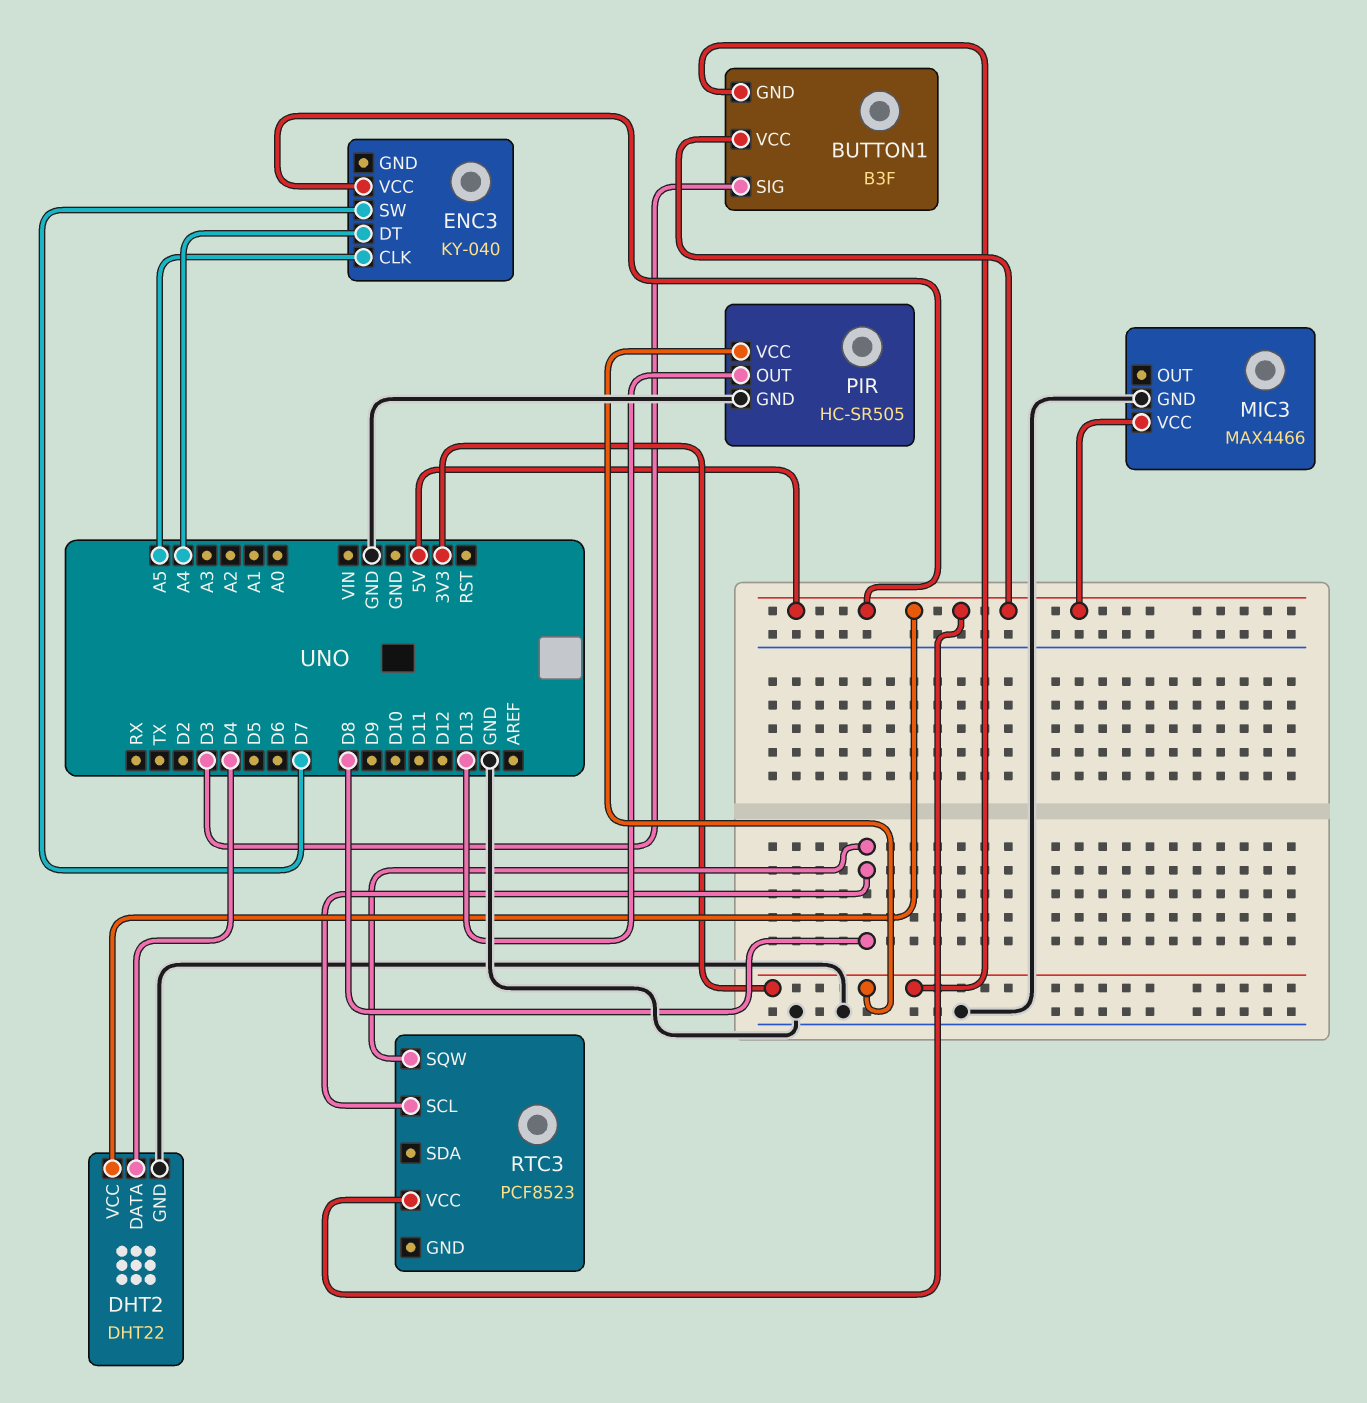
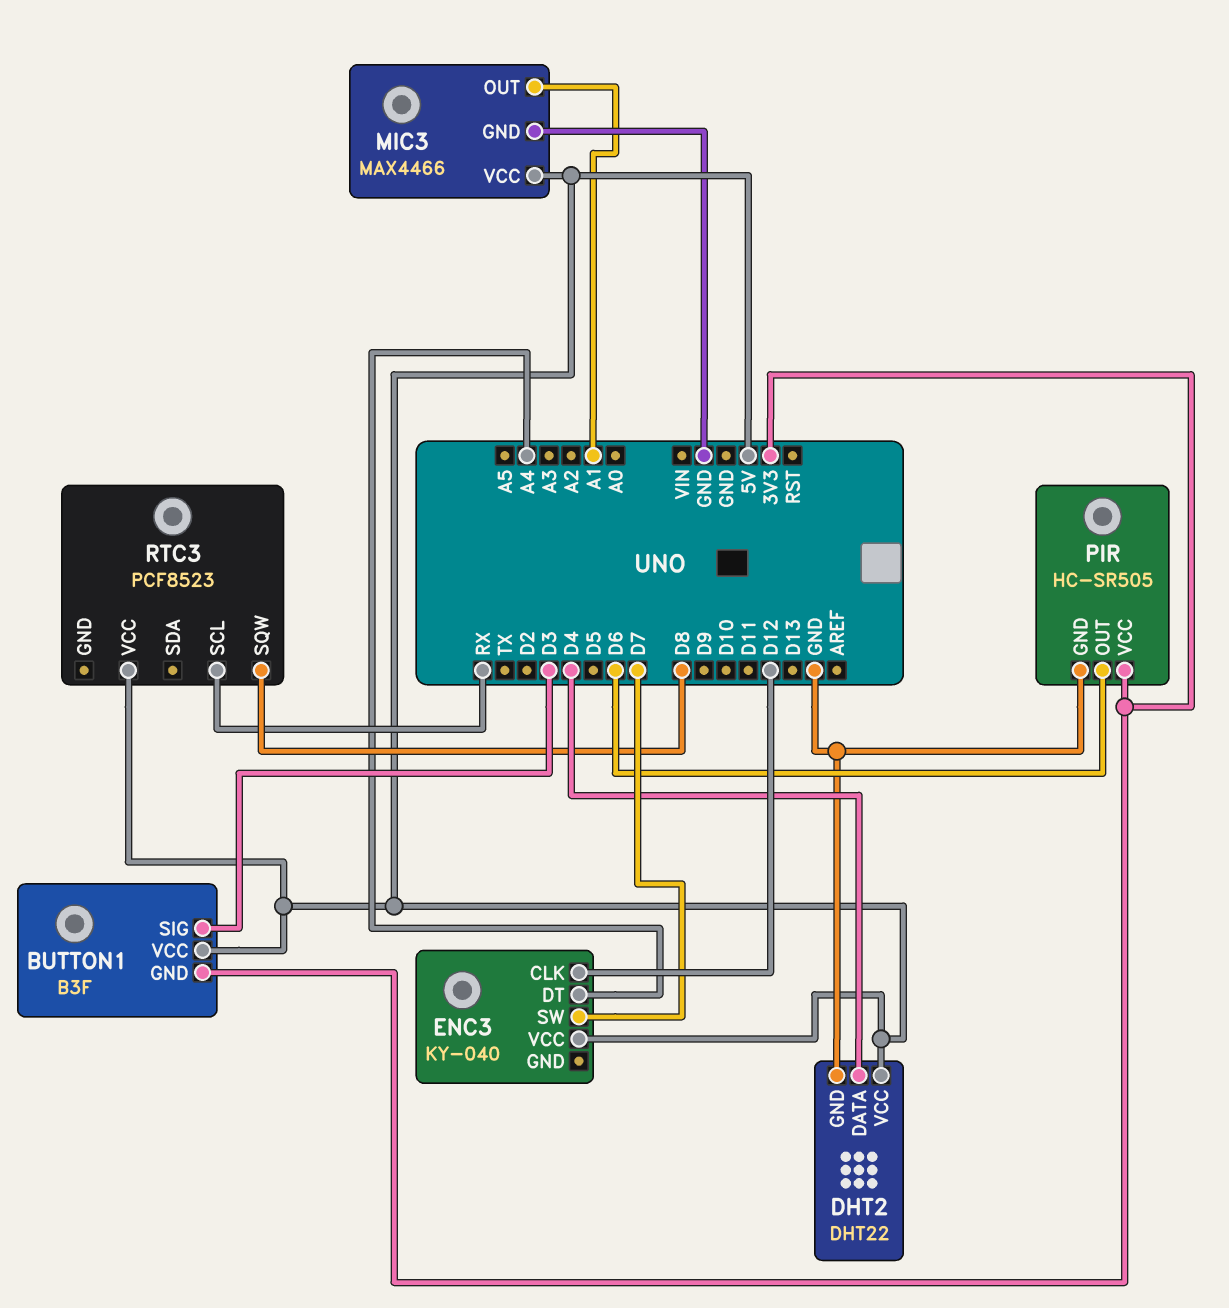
ENC3 pin CLK: A5 -> D12
MIC3 pin OUT: none -> A1
PIR pin OUT: D13 -> D6
RTC3 pin SCL: D8 -> RX

